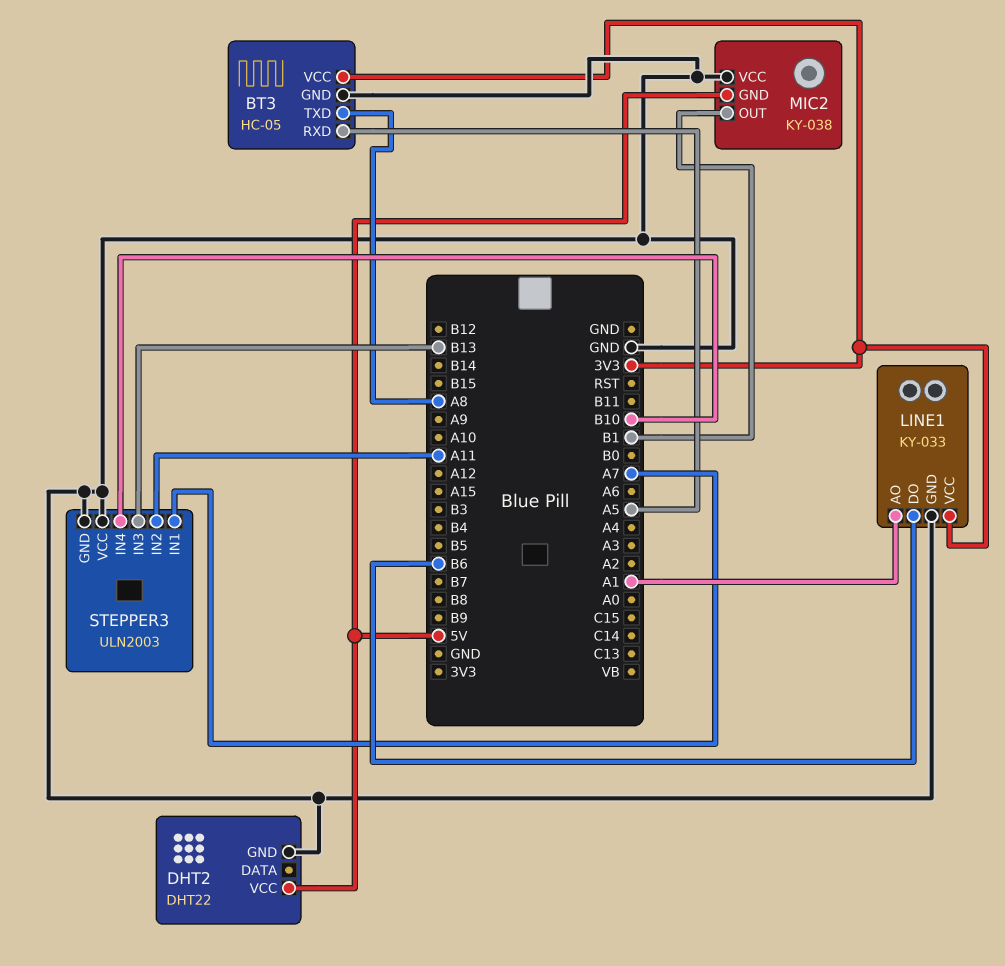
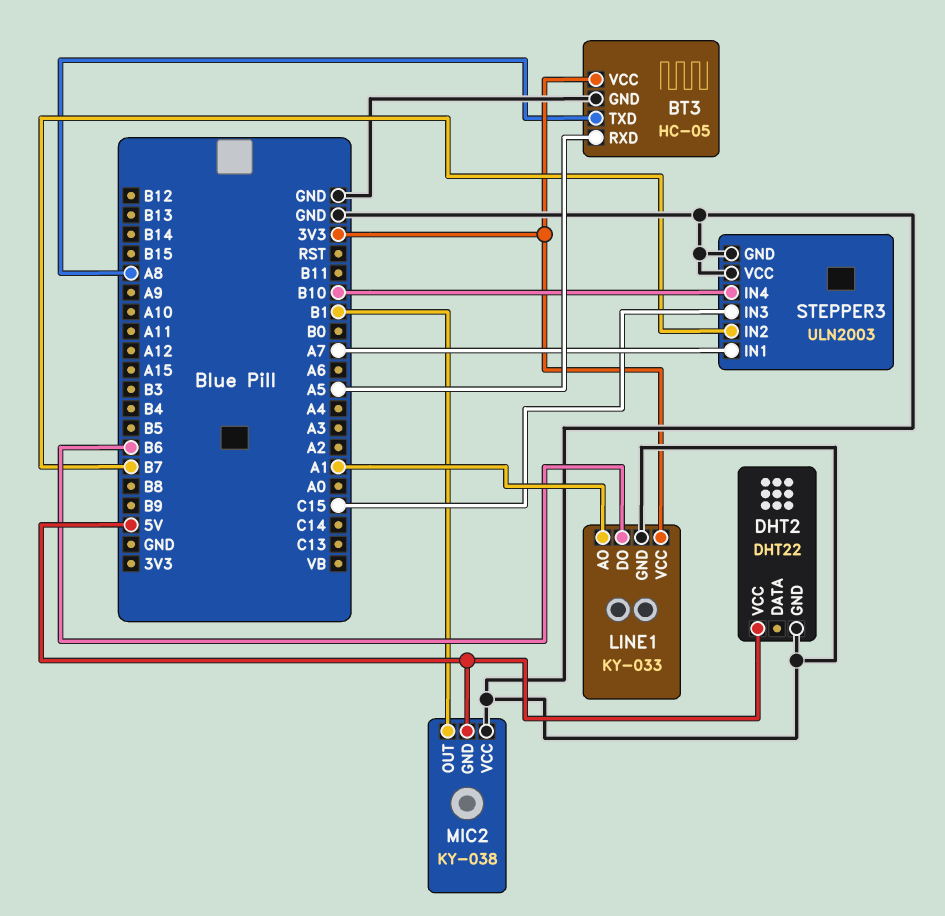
STEPPER3 pin IN2: A11 -> B7
STEPPER3 pin IN3: B13 -> C15

